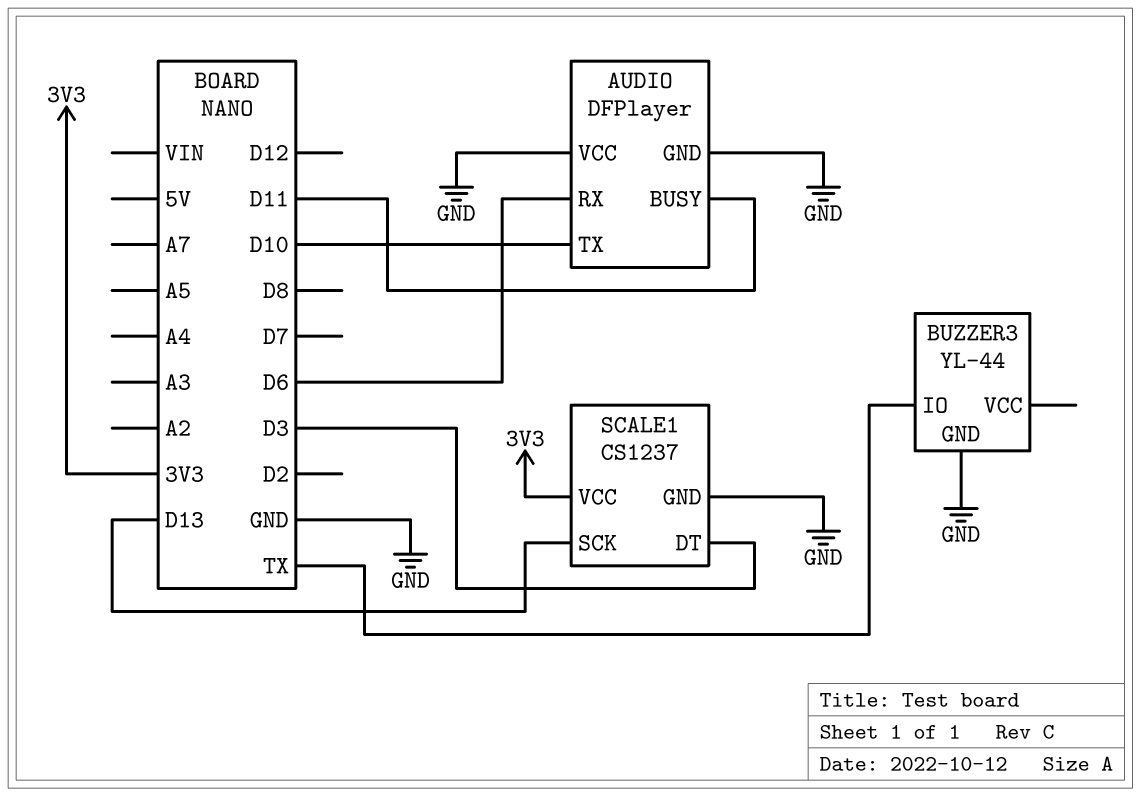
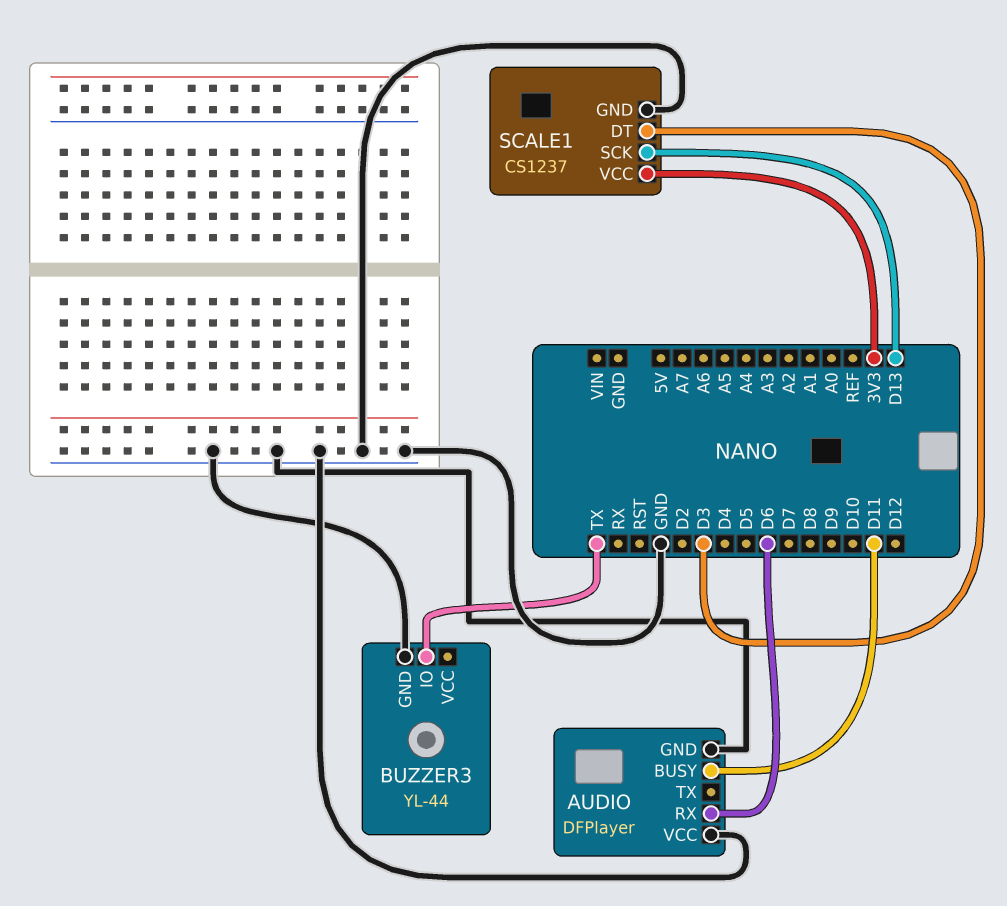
AUDIO pin TX: D10 -> none

